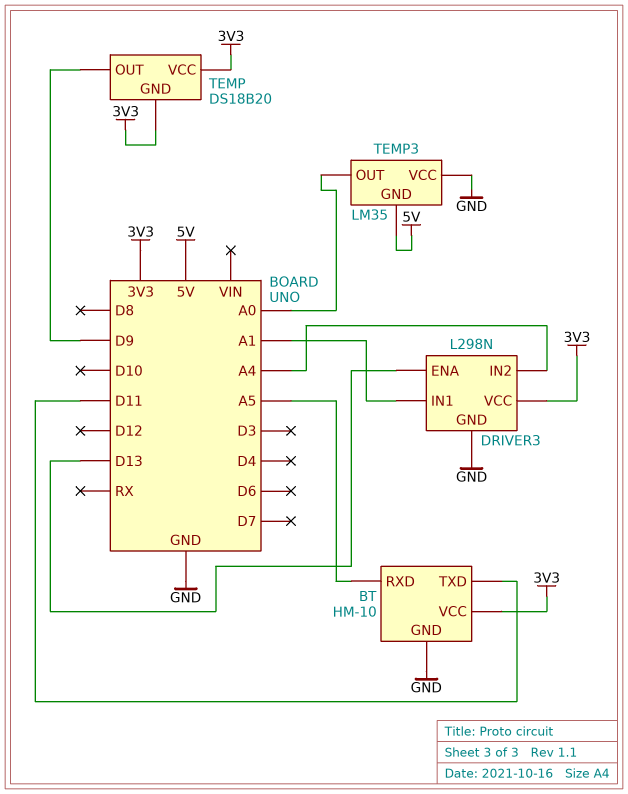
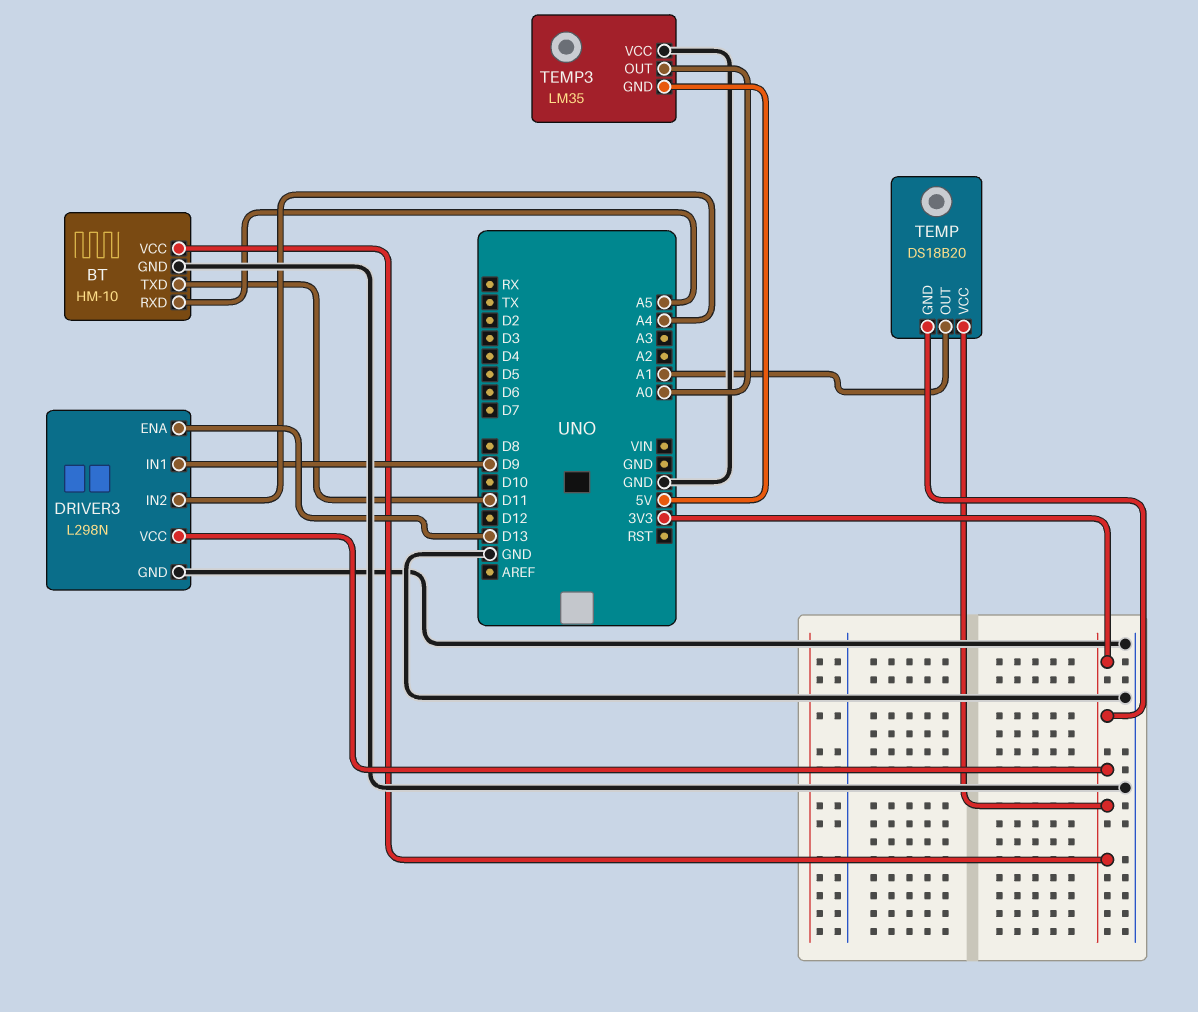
DRIVER3 pin IN1: A1 -> D9
TEMP pin OUT: D9 -> A1

